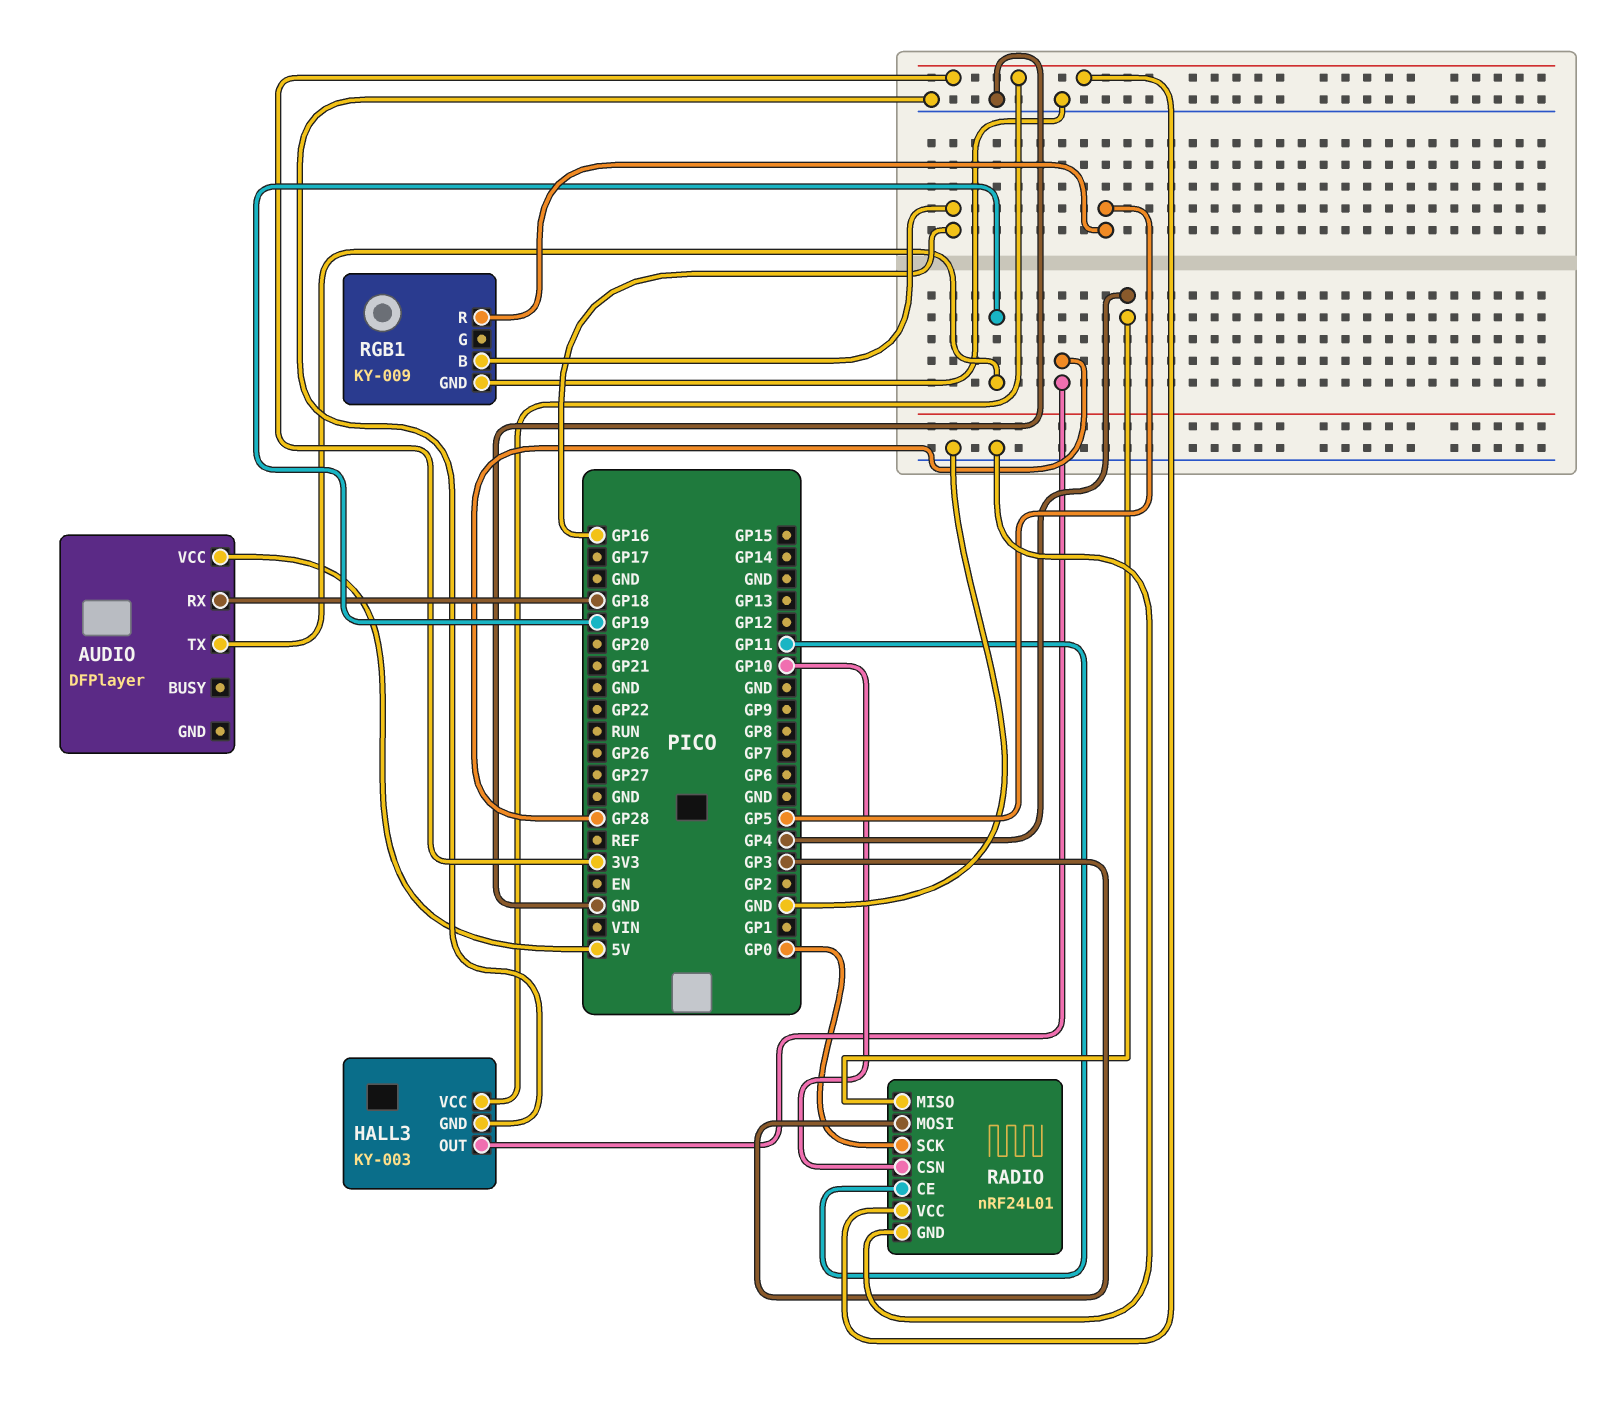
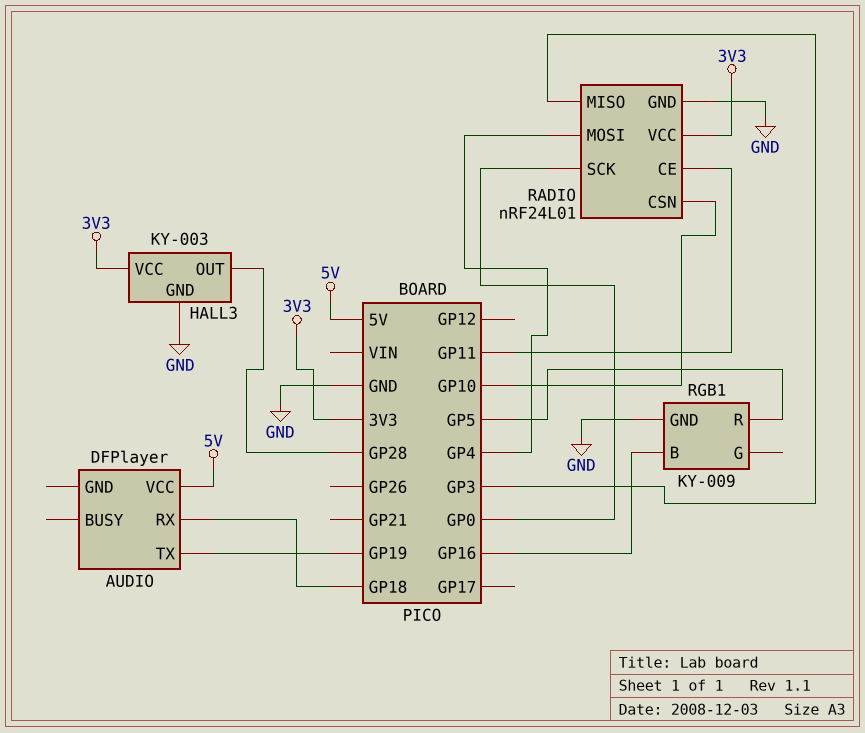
RADIO pin MISO: GP4 -> GP3
RADIO pin MOSI: GP3 -> GP4

